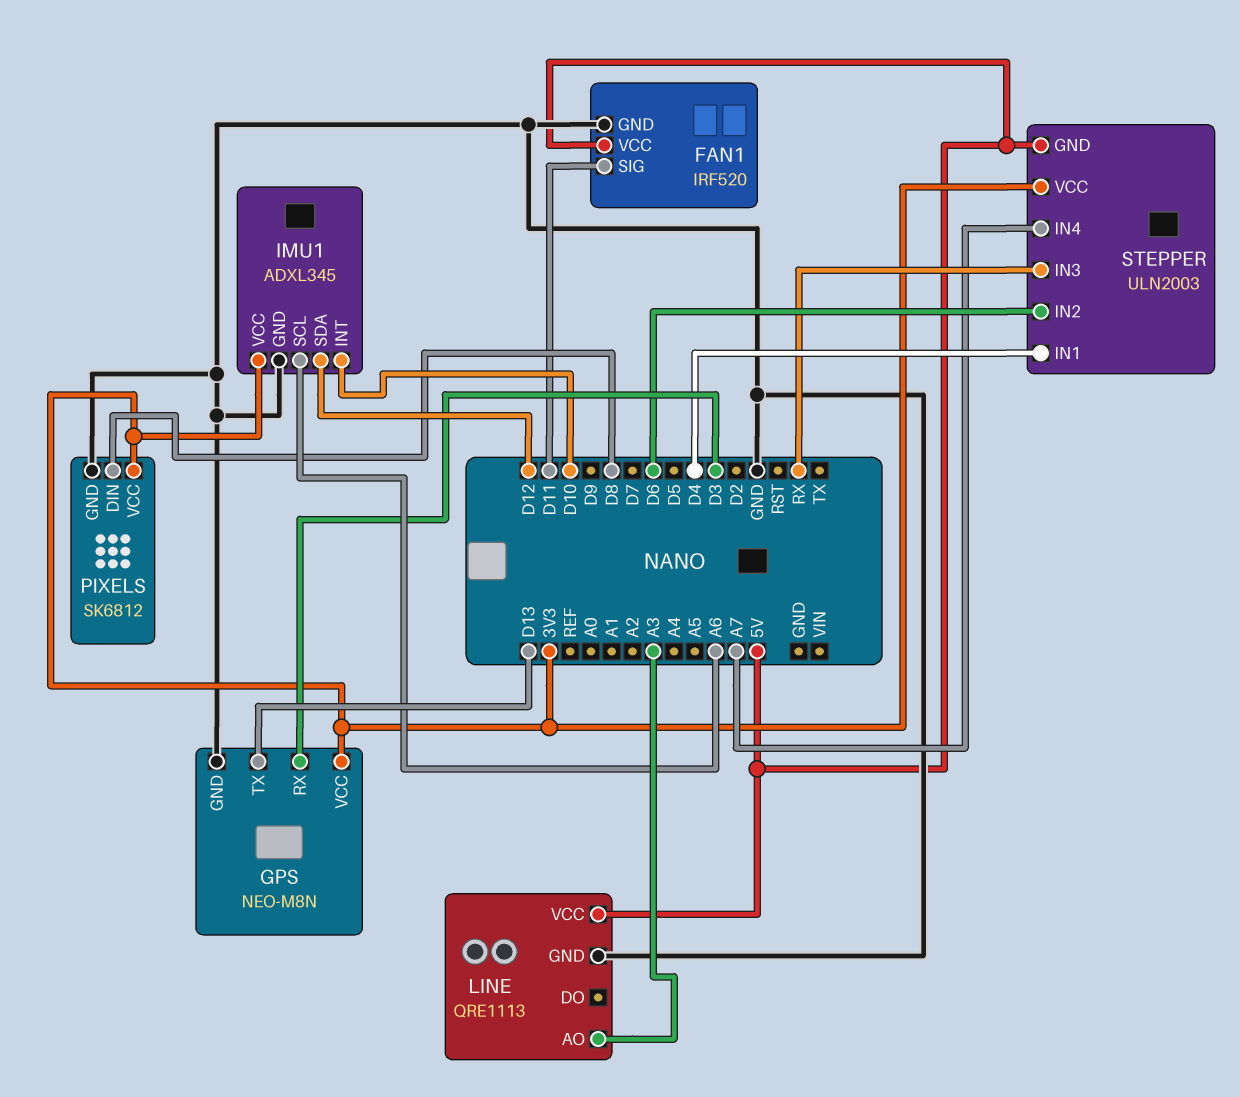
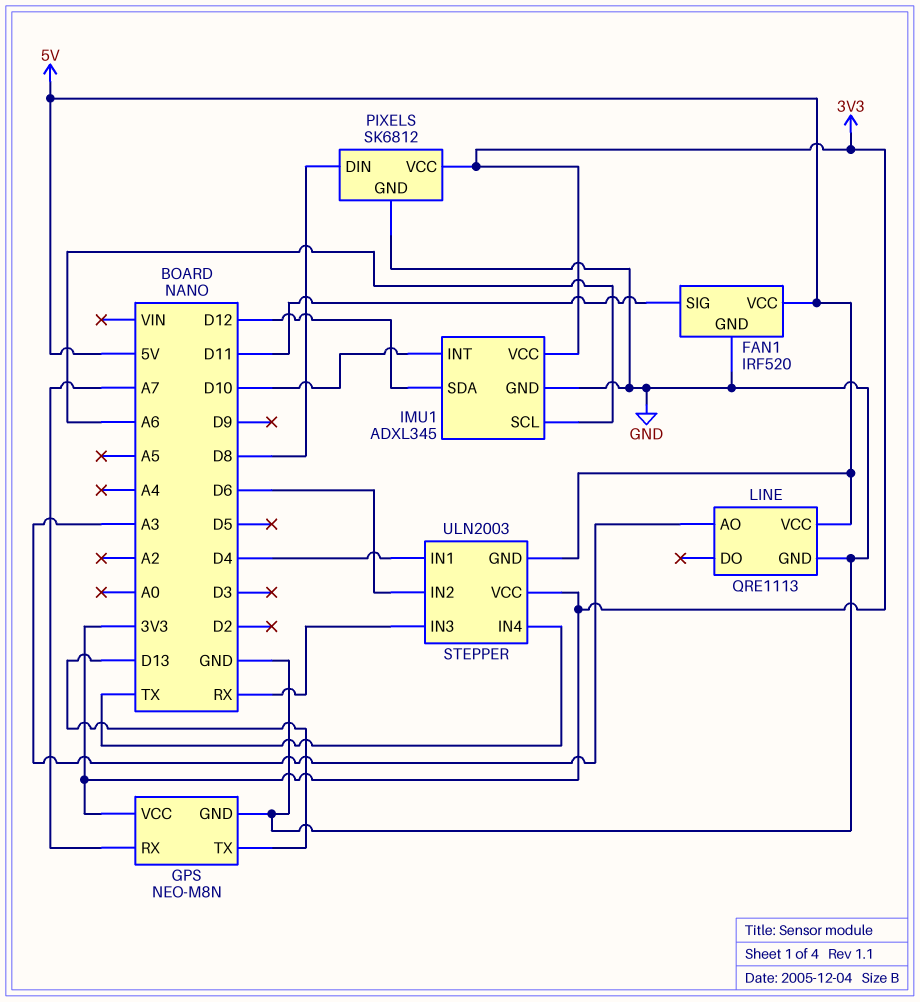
GPS pin RX: D3 -> A7
STEPPER pin IN4: A7 -> TX

